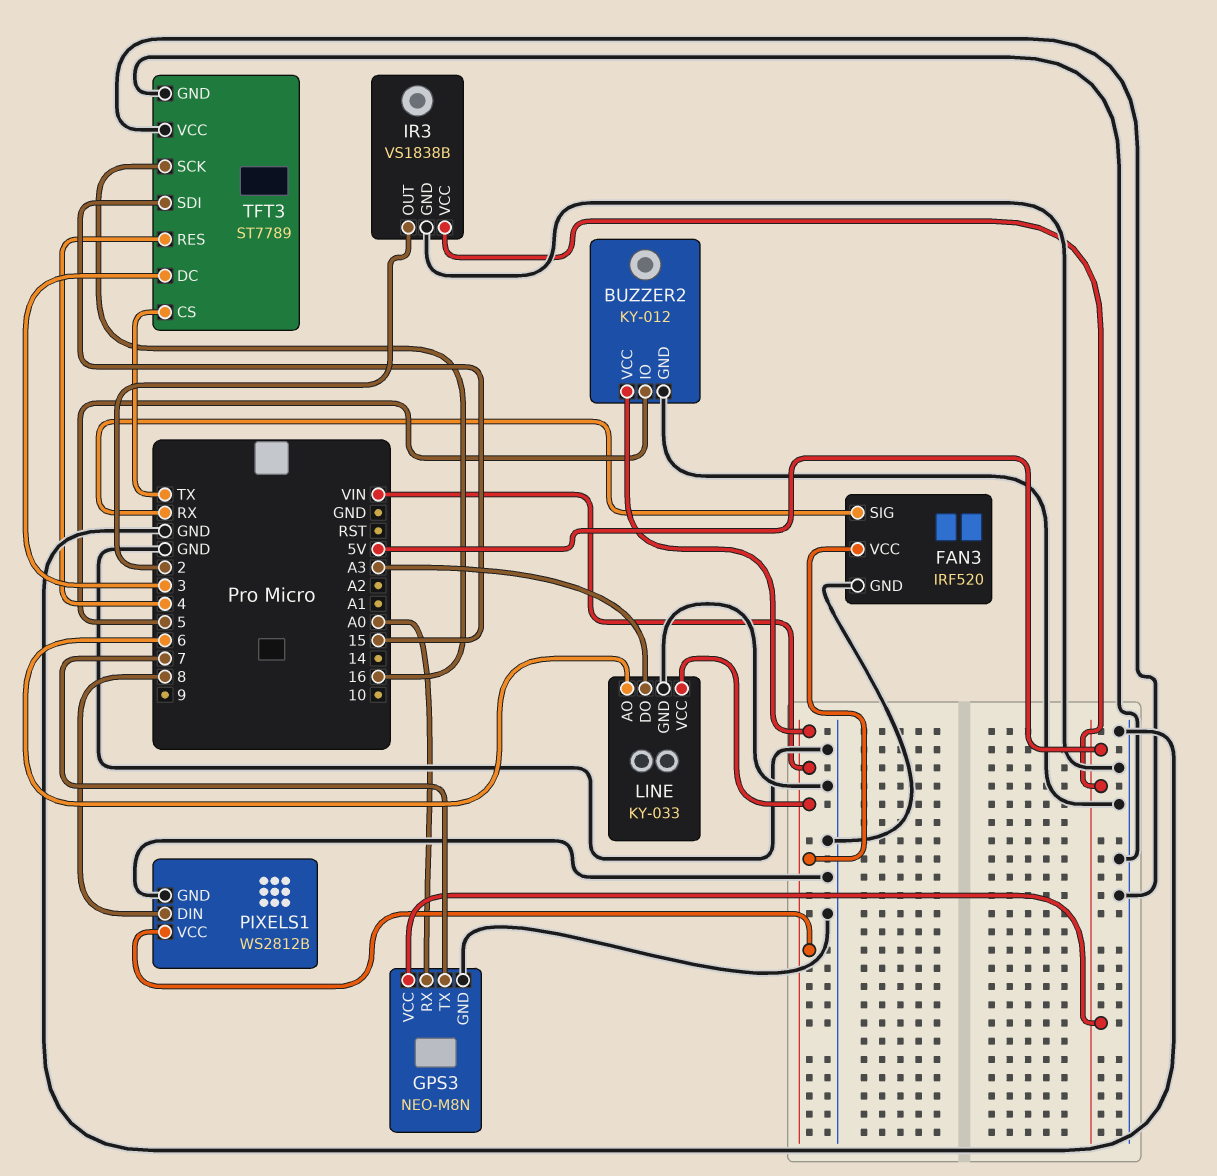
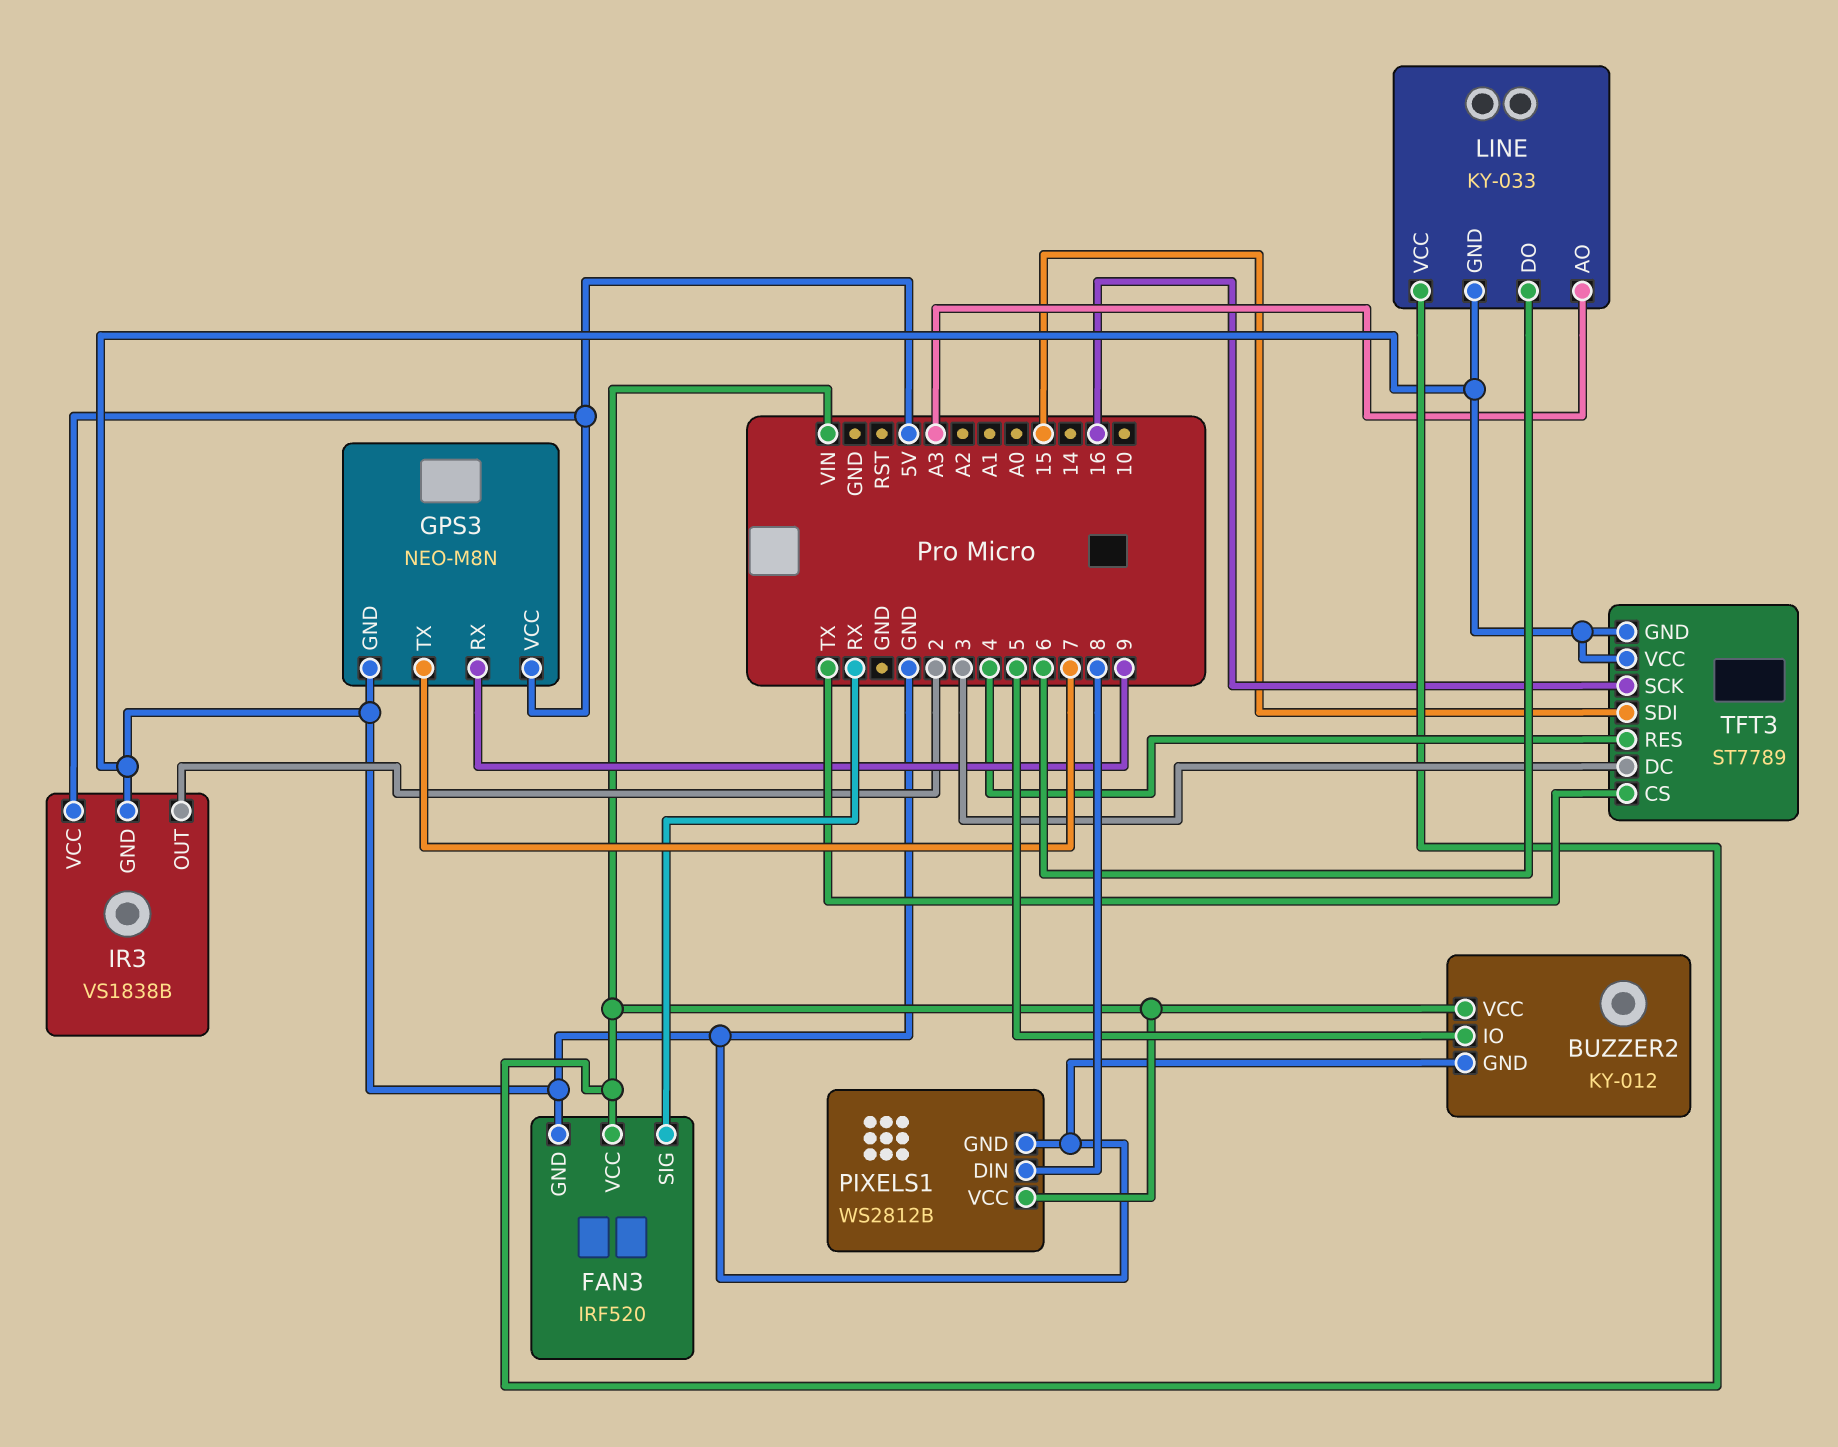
GPS3 pin RX: A0 -> 9
LINE pin AO: 6 -> A3
LINE pin DO: A3 -> 6

